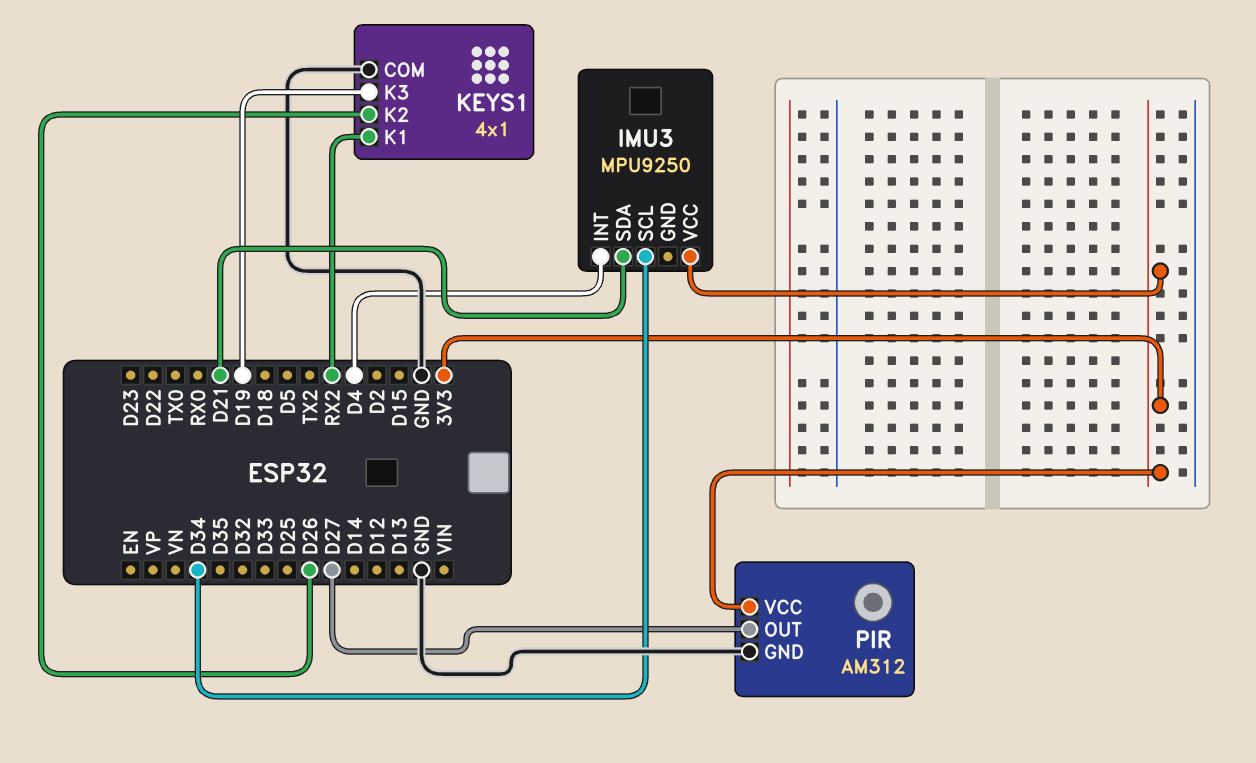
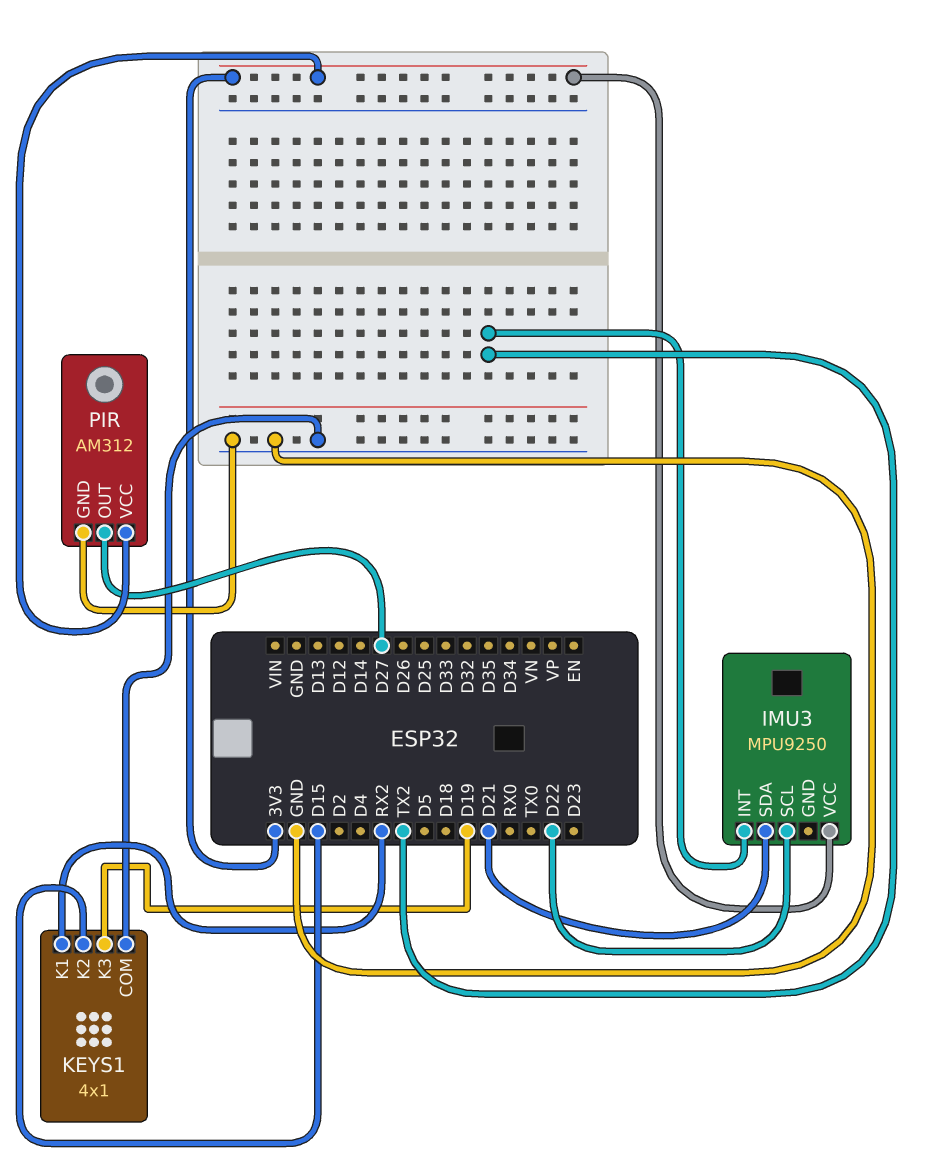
IMU3 pin INT: D4 -> TX2
IMU3 pin SCL: D34 -> D22
KEYS1 pin K2: D26 -> D15

